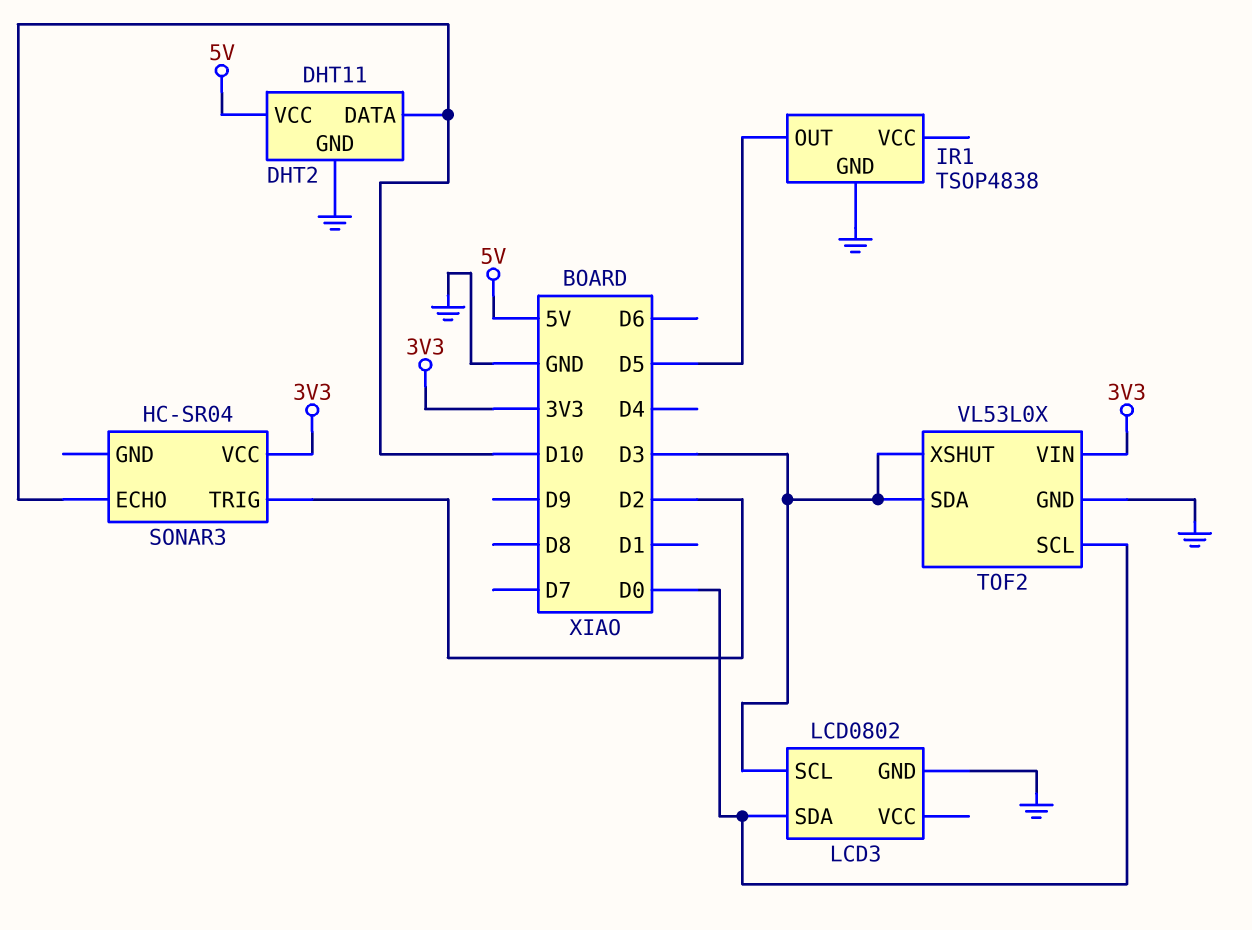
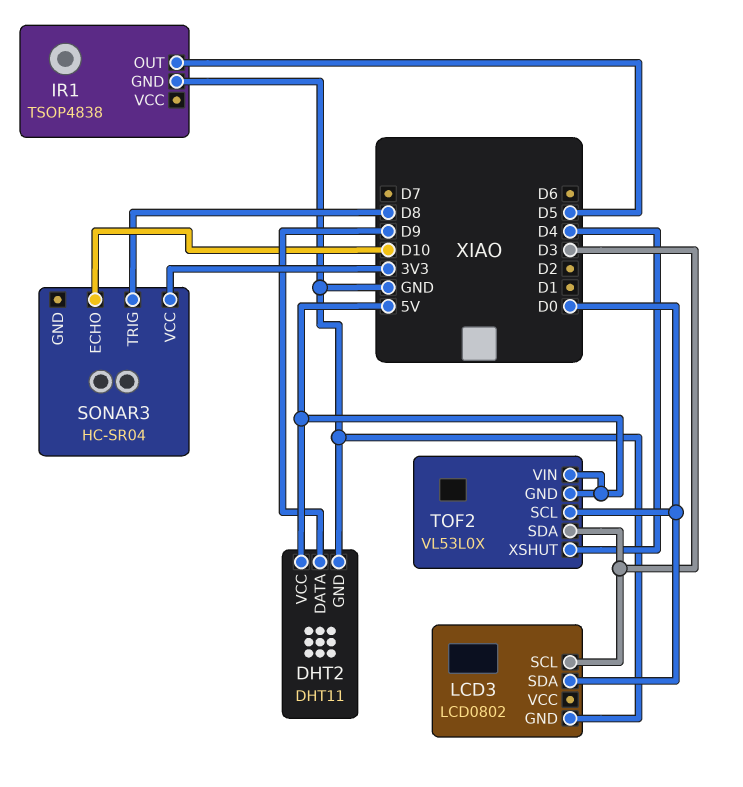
DHT2 pin DATA: D10 -> D9
SONAR3 pin TRIG: D2 -> D8
TOF2 pin GND: GND -> 5V
TOF2 pin VIN: 3V3 -> 5V
TOF2 pin XSHUT: D3 -> D4

